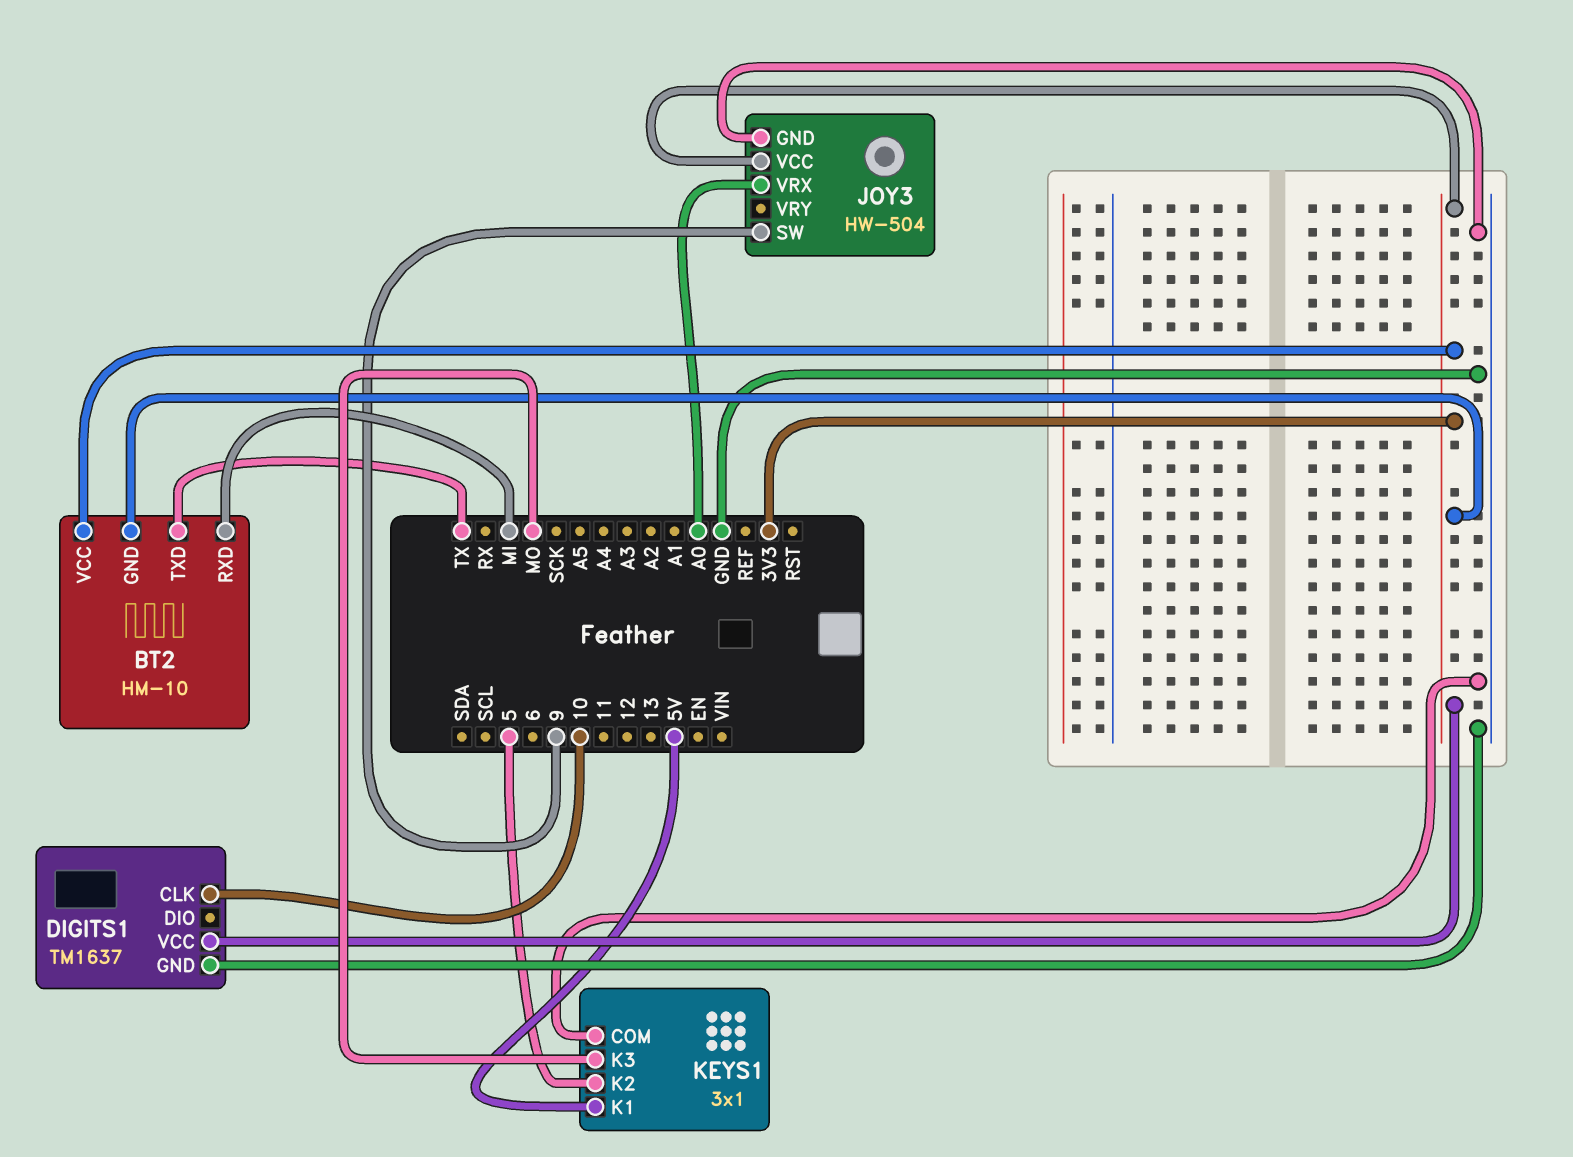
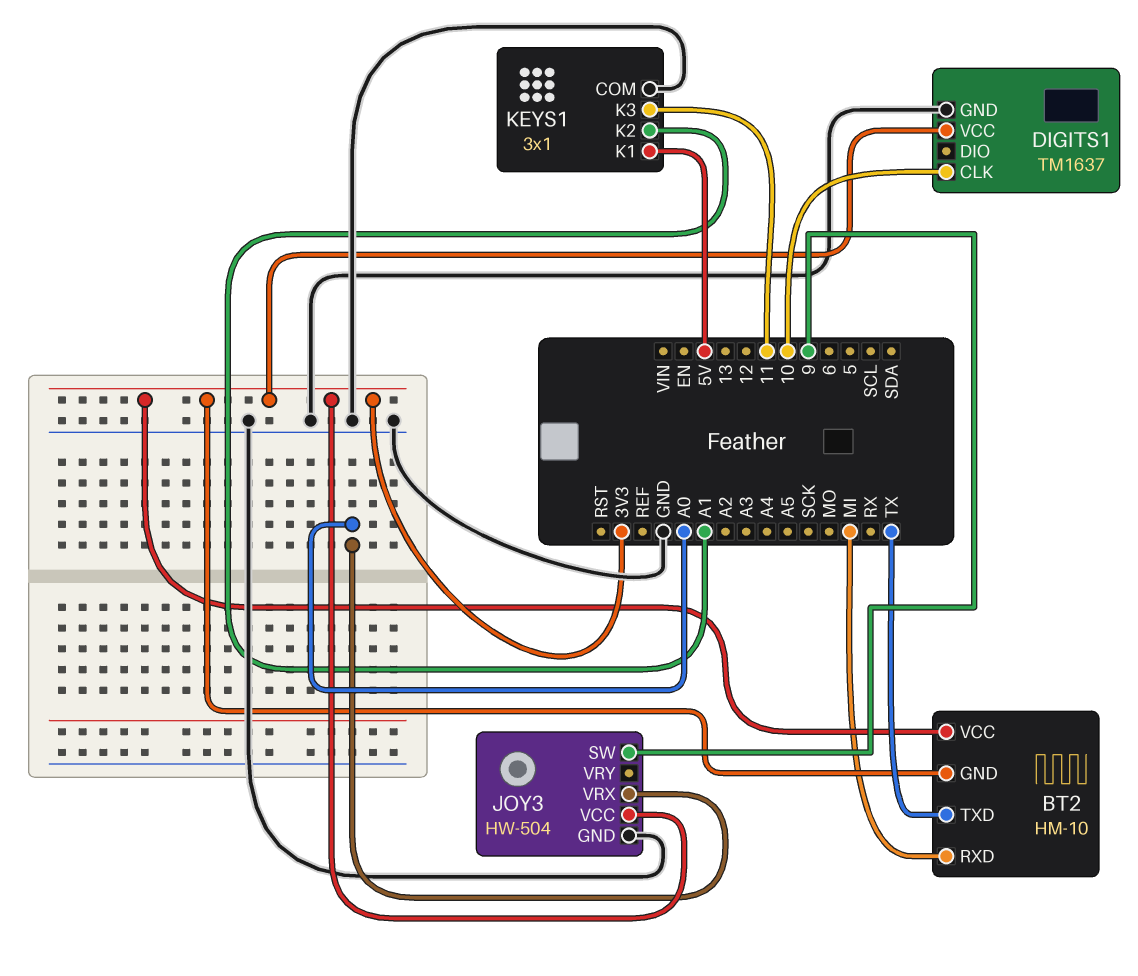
KEYS1 pin K2: 5 -> A1
KEYS1 pin K3: MO -> 11

